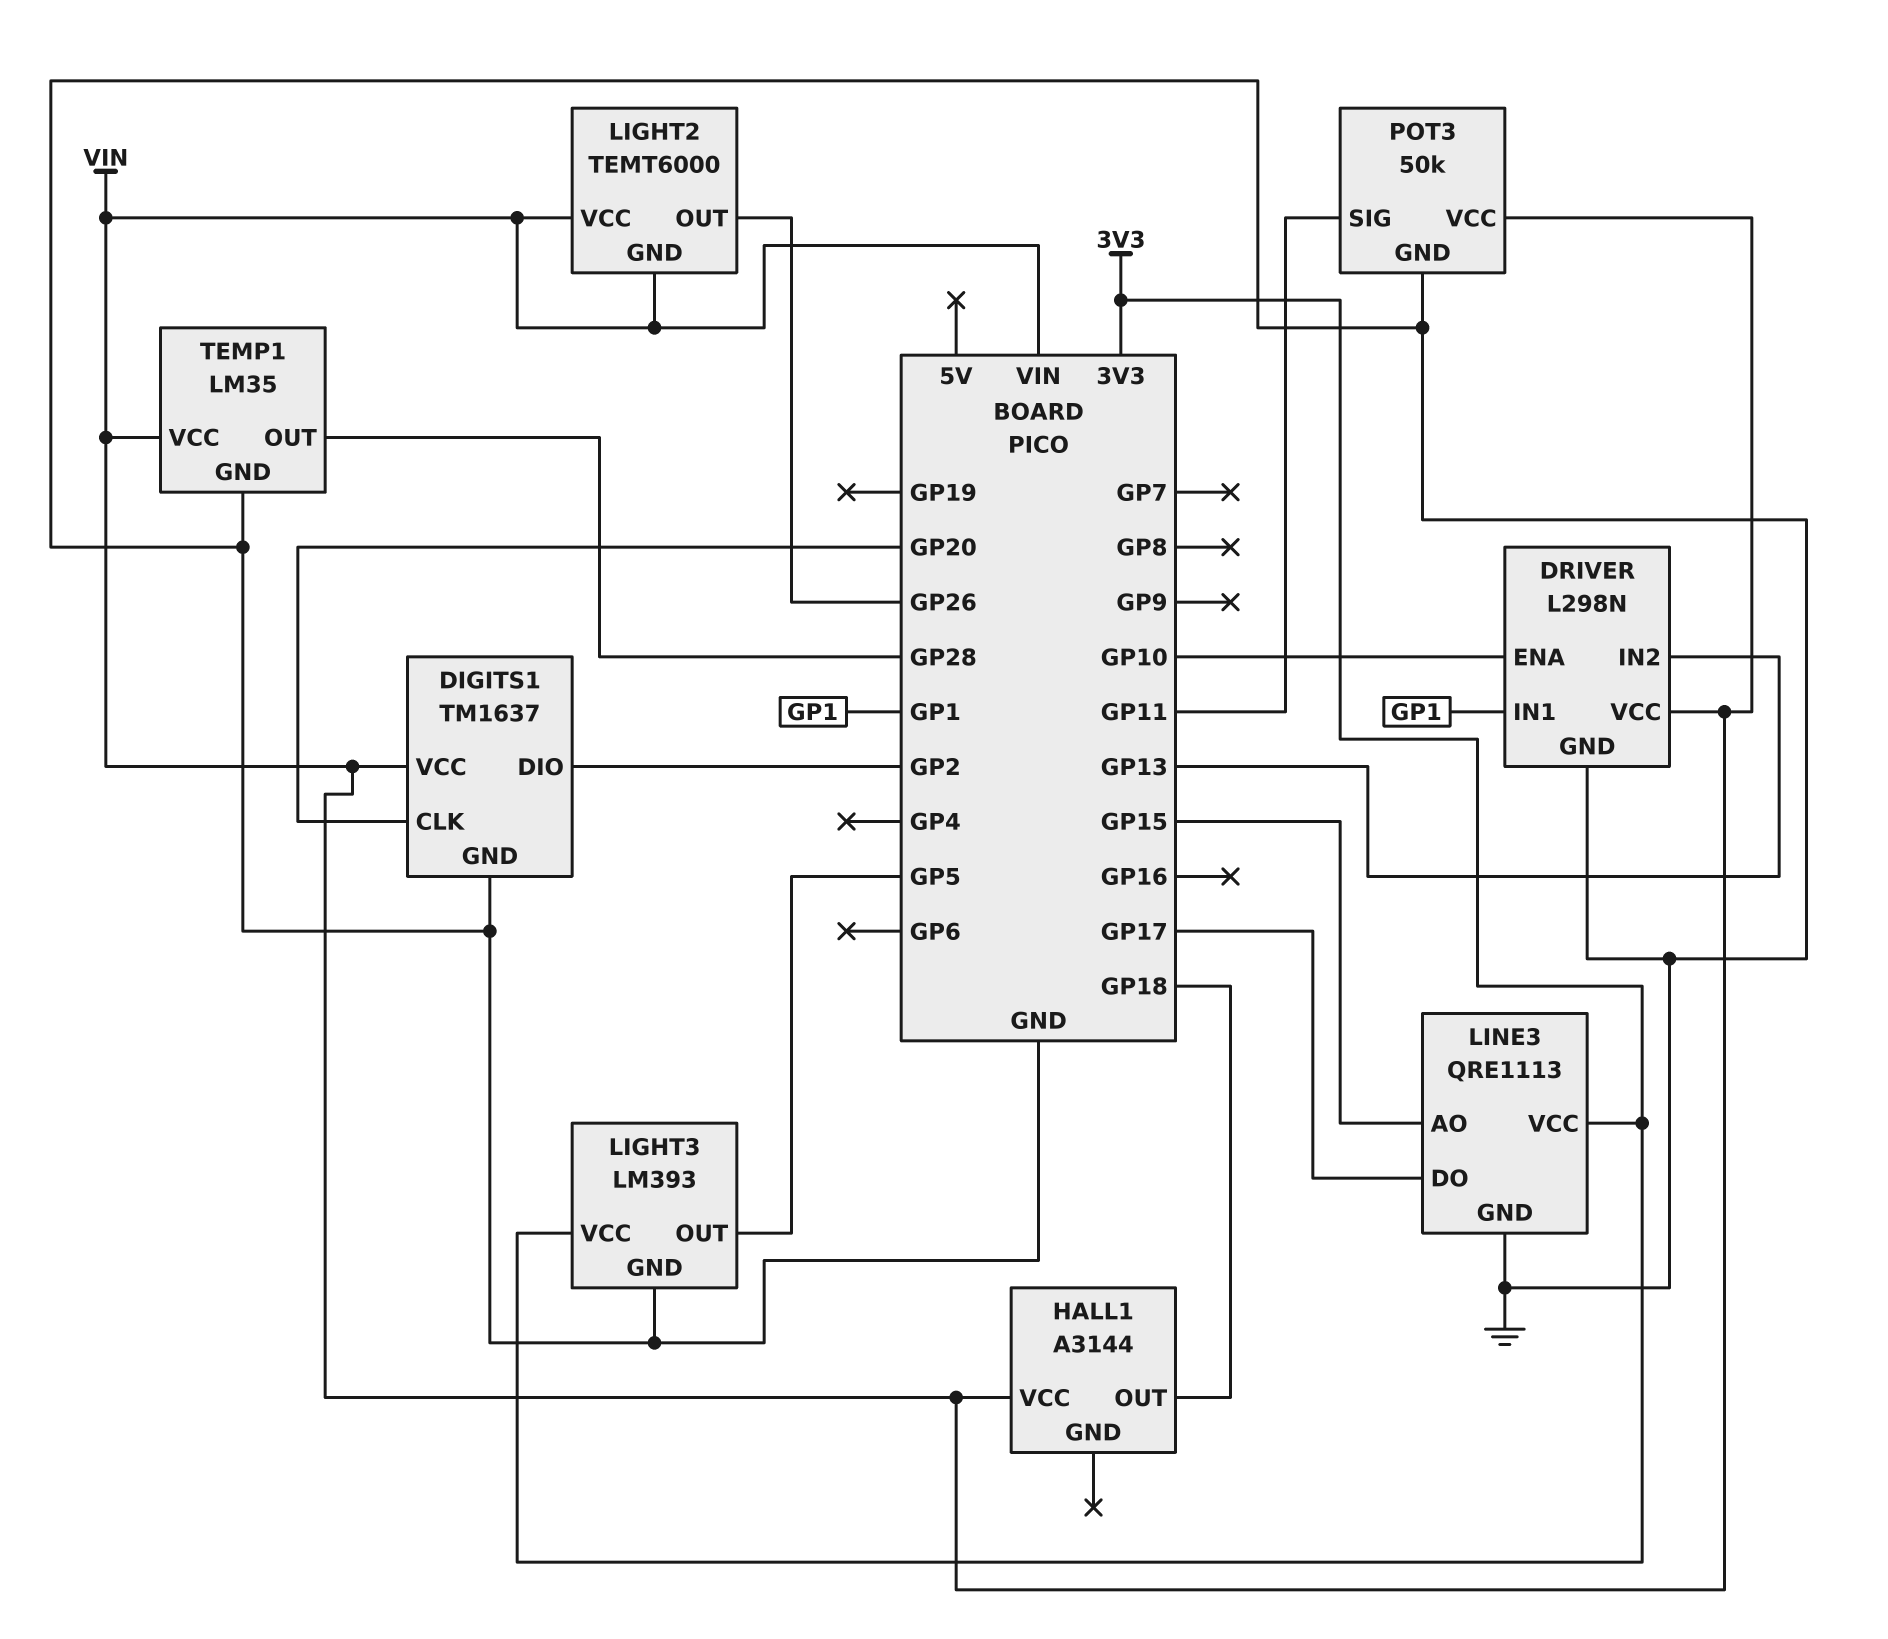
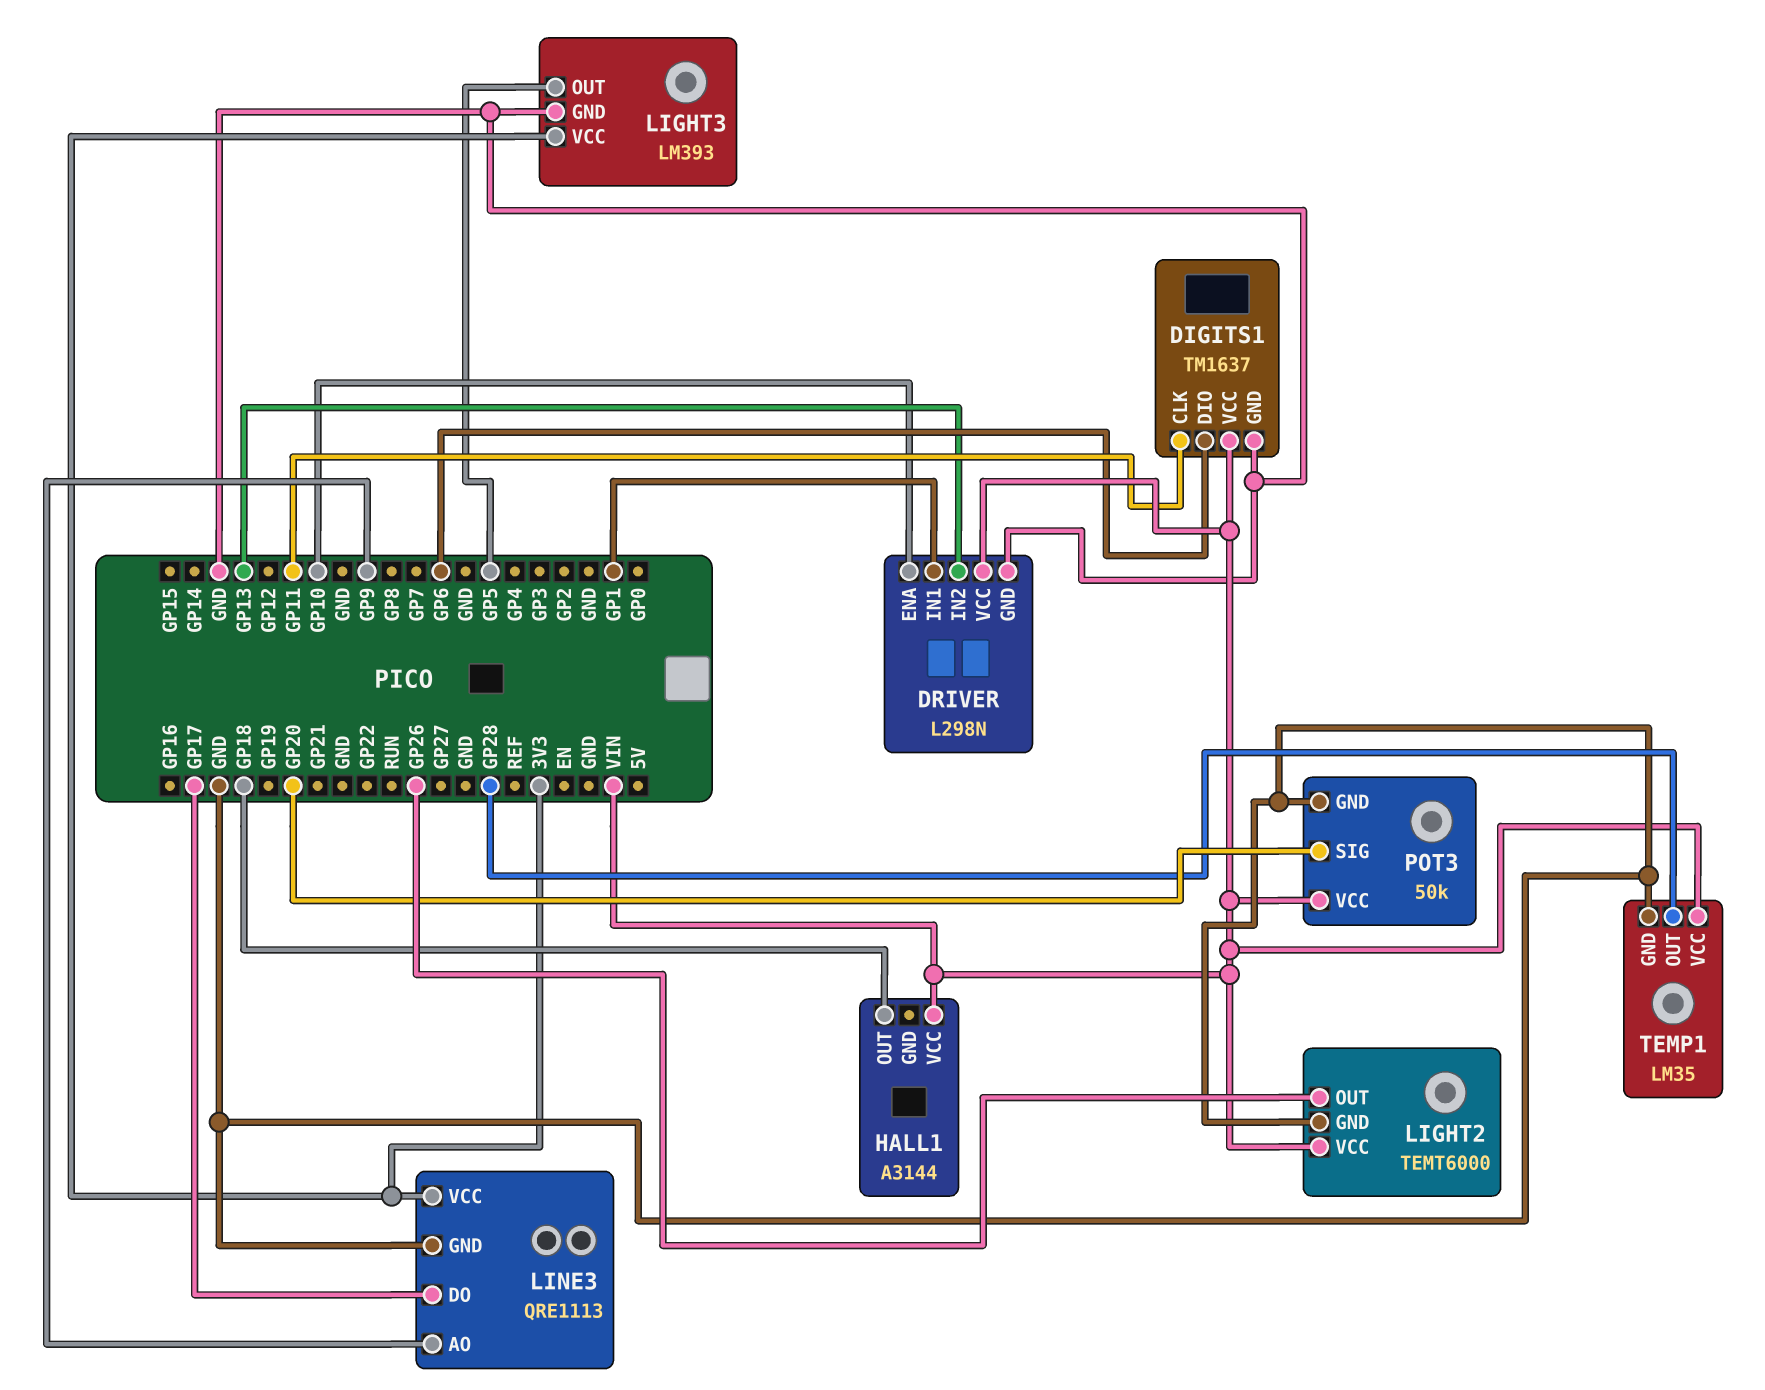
DIGITS1 pin CLK: GP20 -> GP11
DIGITS1 pin DIO: GP2 -> GP6
LIGHT2 pin GND: VIN -> GND
LINE3 pin AO: GP15 -> GP9
POT3 pin SIG: GP11 -> GP20

